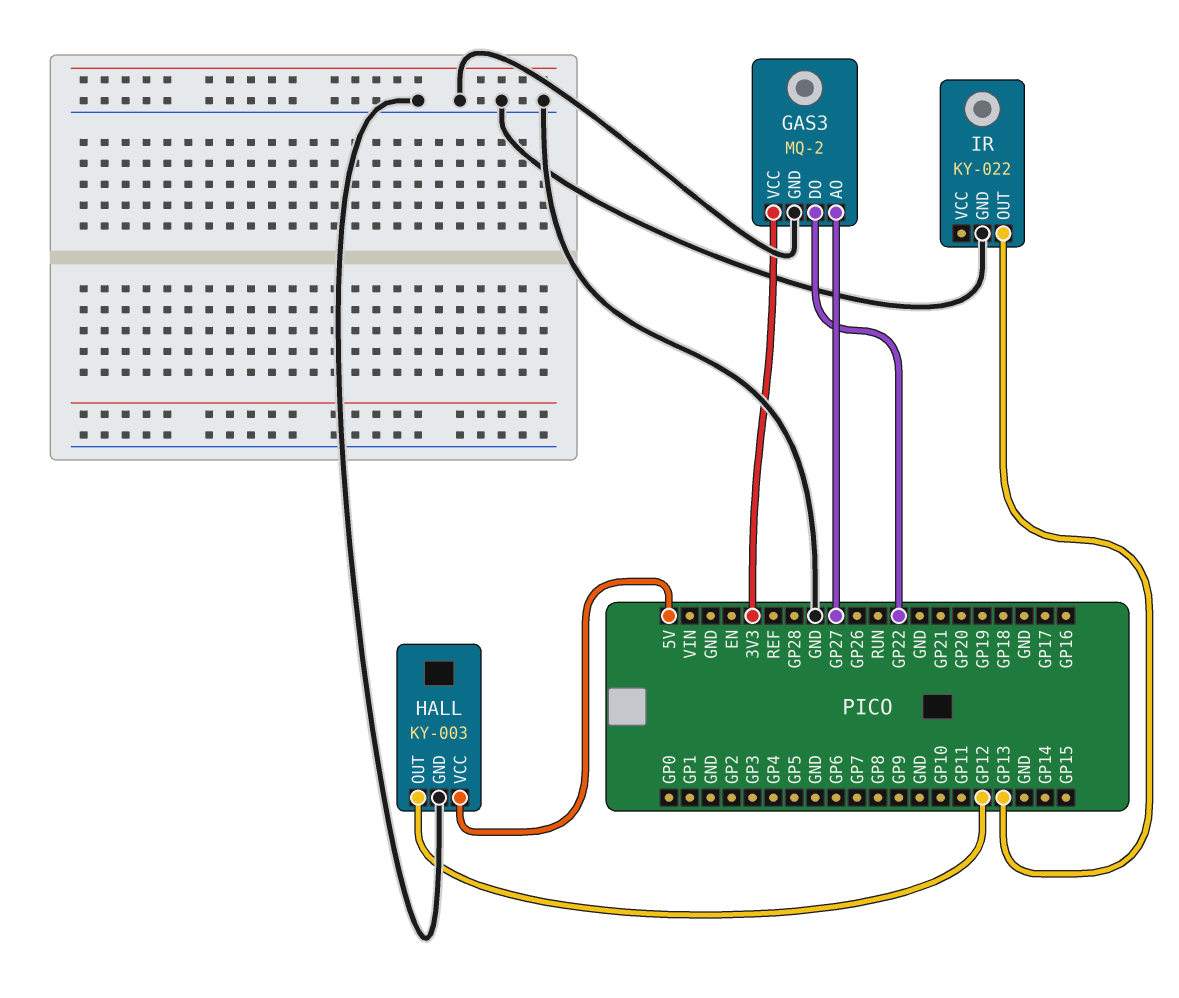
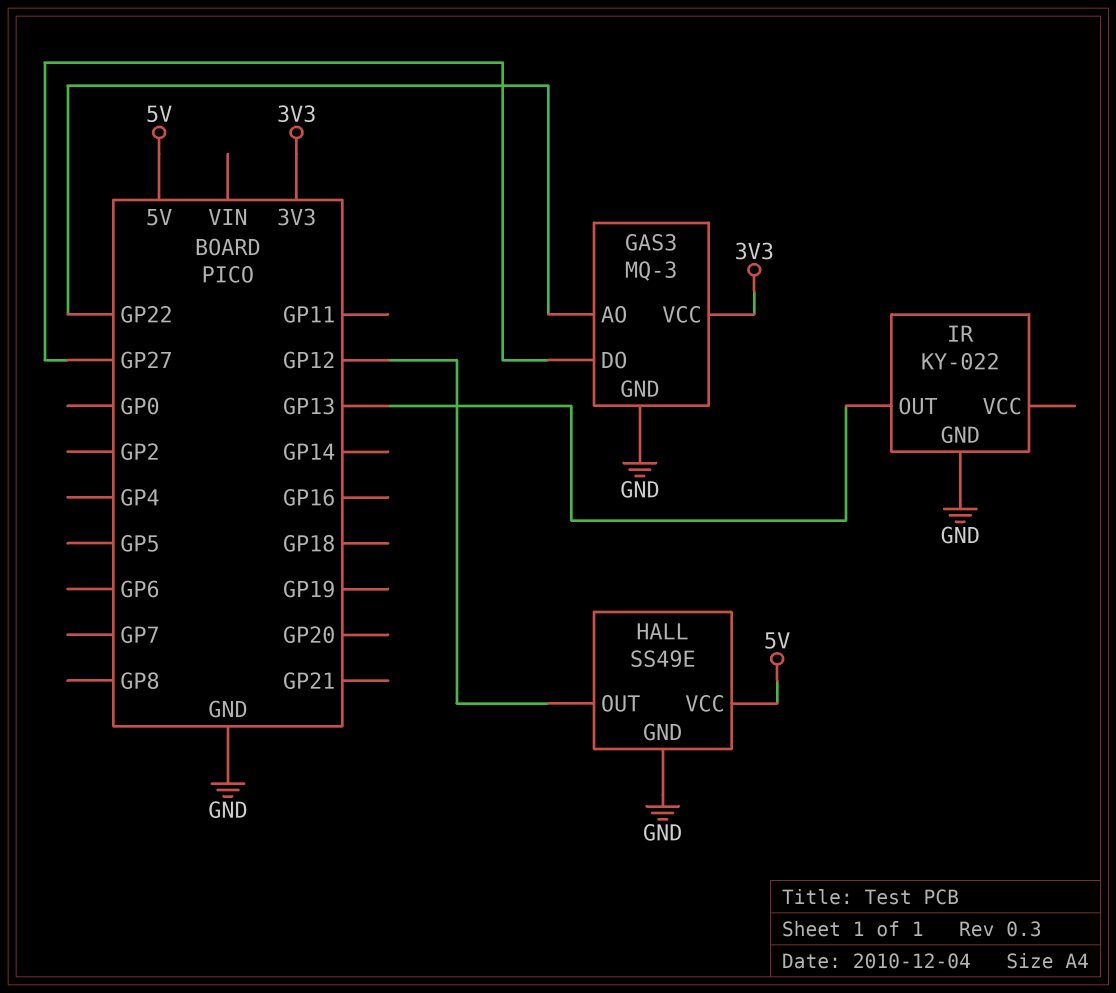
GAS3: MQ-2 -> MQ-3
GAS3 pin AO: GP27 -> GP22
GAS3 pin DO: GP22 -> GP27
HALL: KY-003 -> SS49E

